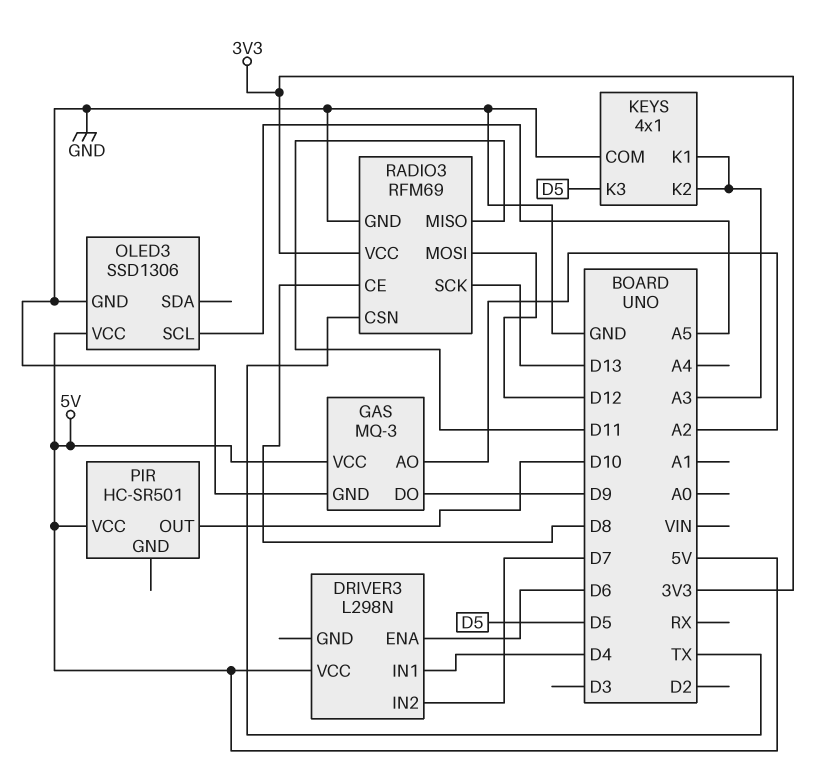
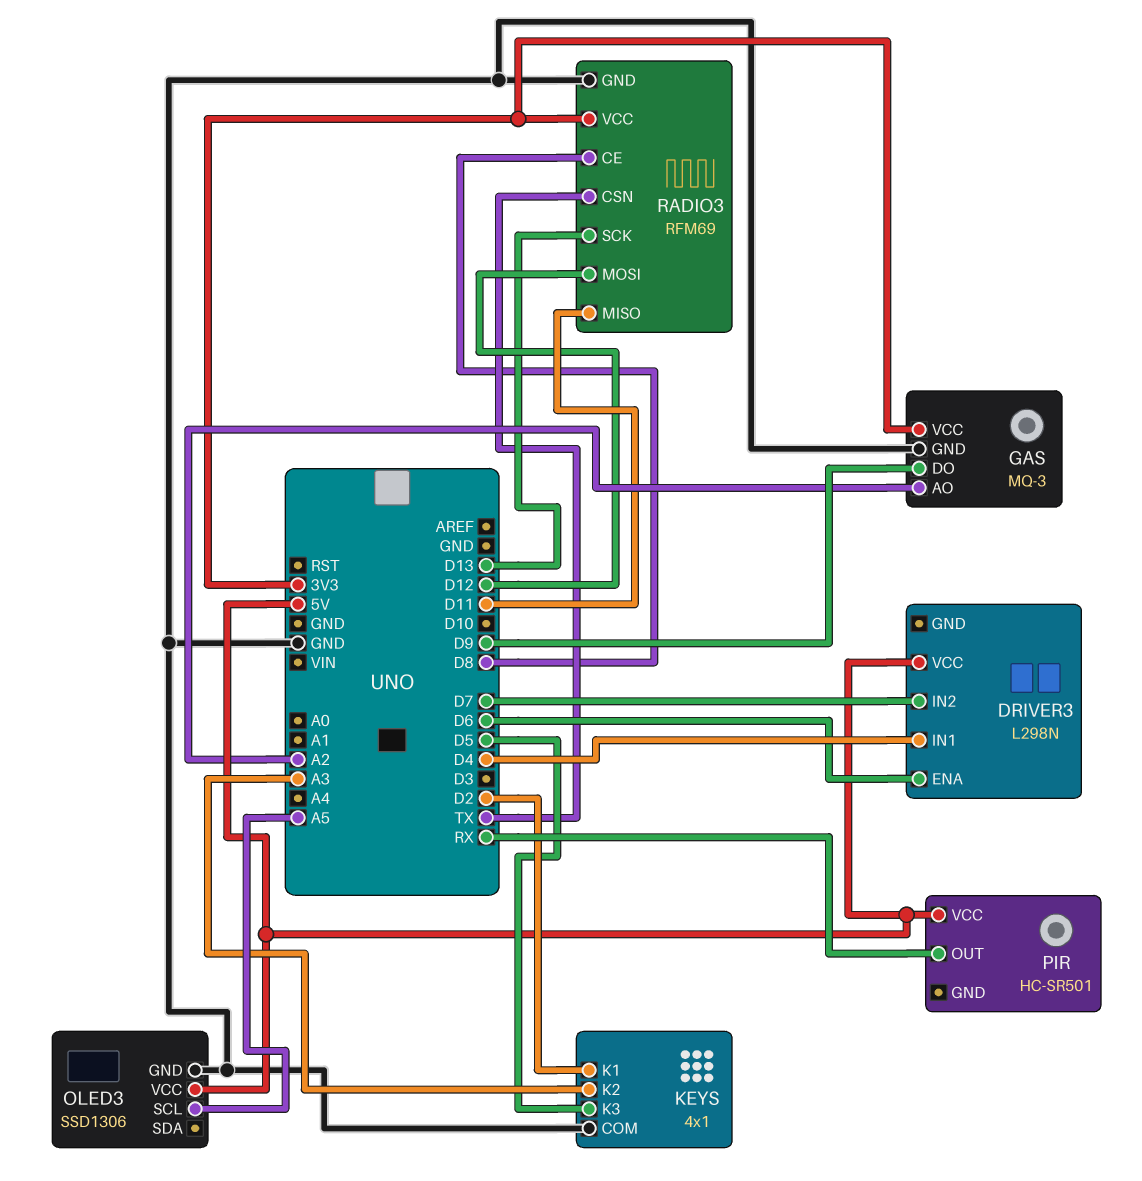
GAS pin VCC: 5V -> 3V3
KEYS pin K1: A3 -> D2
PIR pin OUT: D10 -> RX

